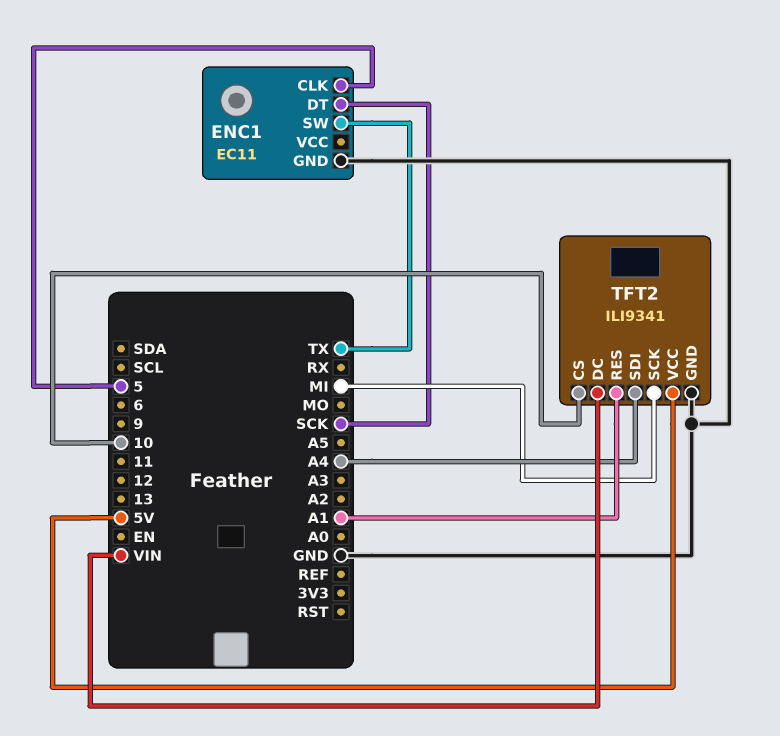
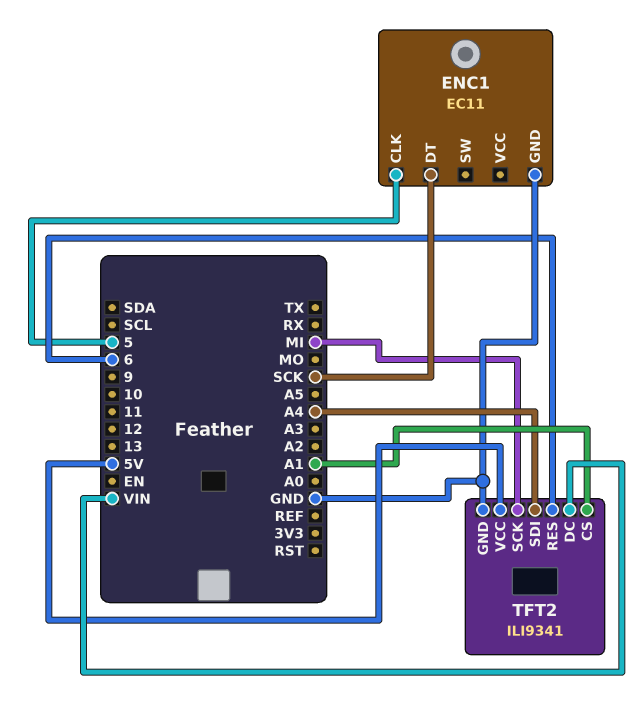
ENC1 pin SW: TX -> none
TFT2 pin CS: 10 -> A1
TFT2 pin RES: A1 -> 6

